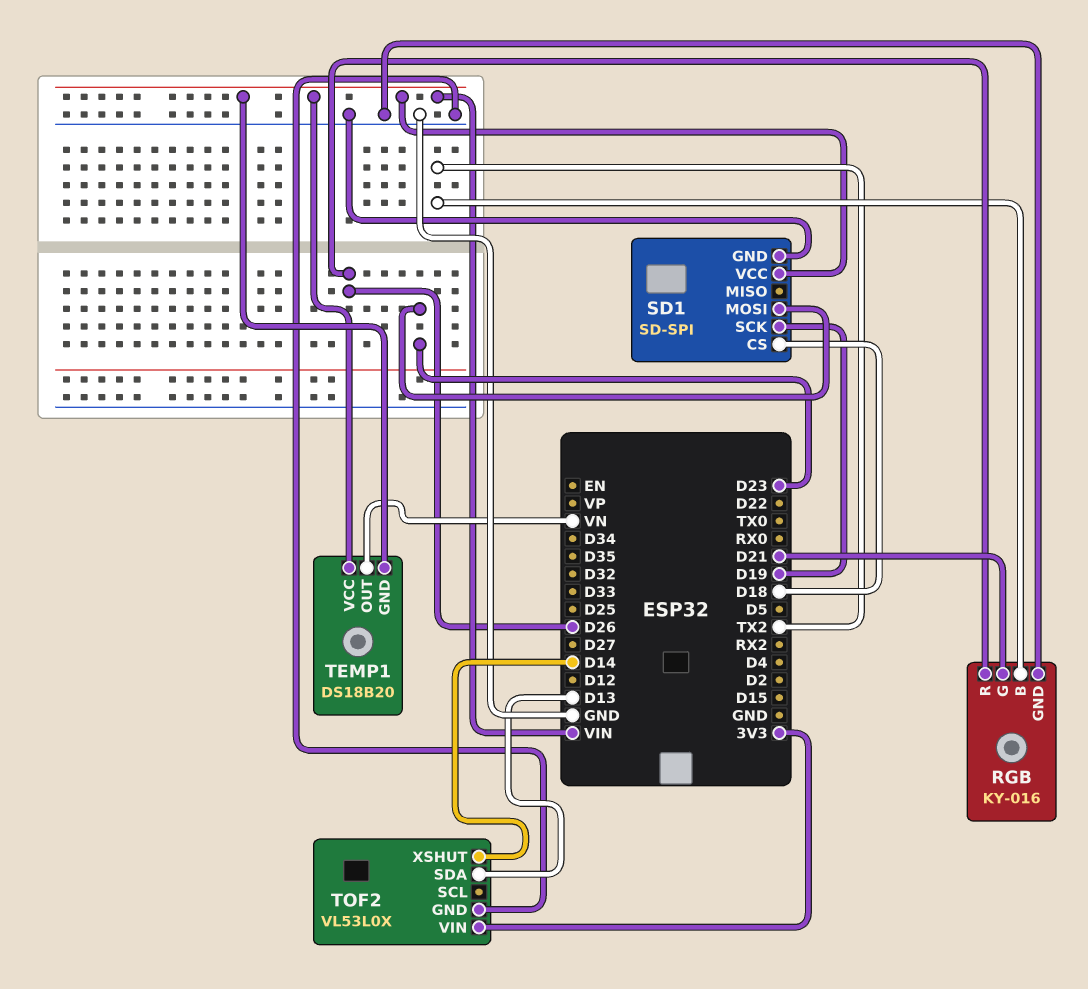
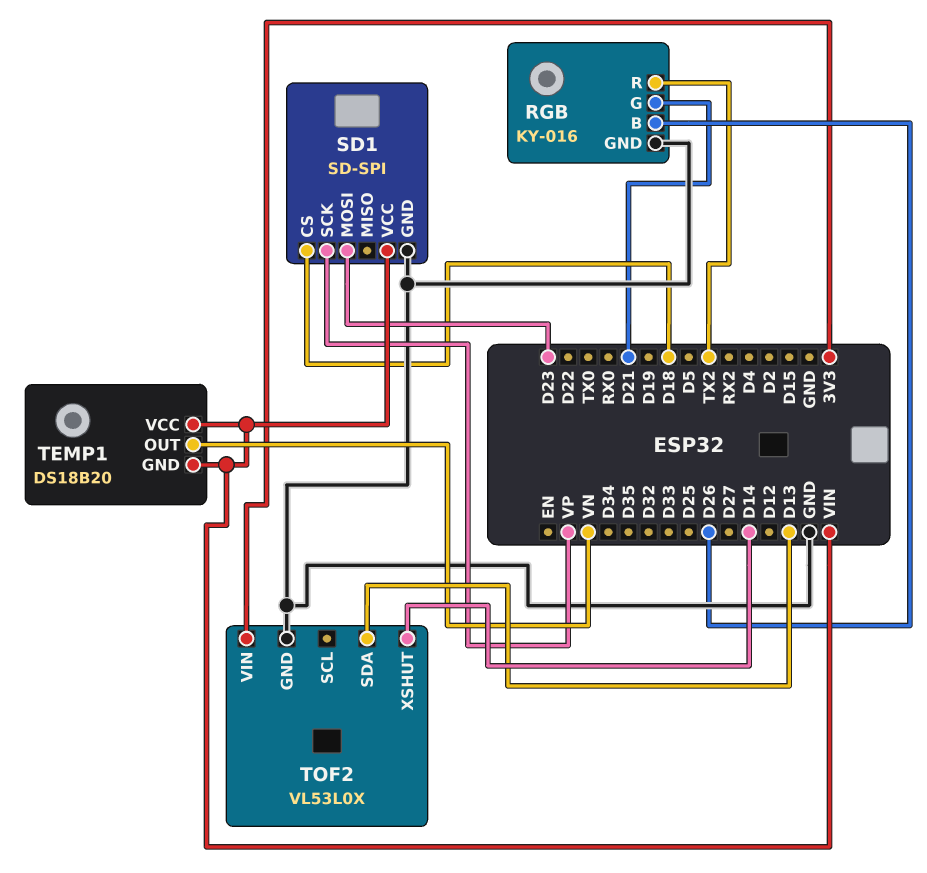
RGB pin B: TX2 -> D26
RGB pin R: D26 -> TX2
SD1 pin SCK: D19 -> VP

